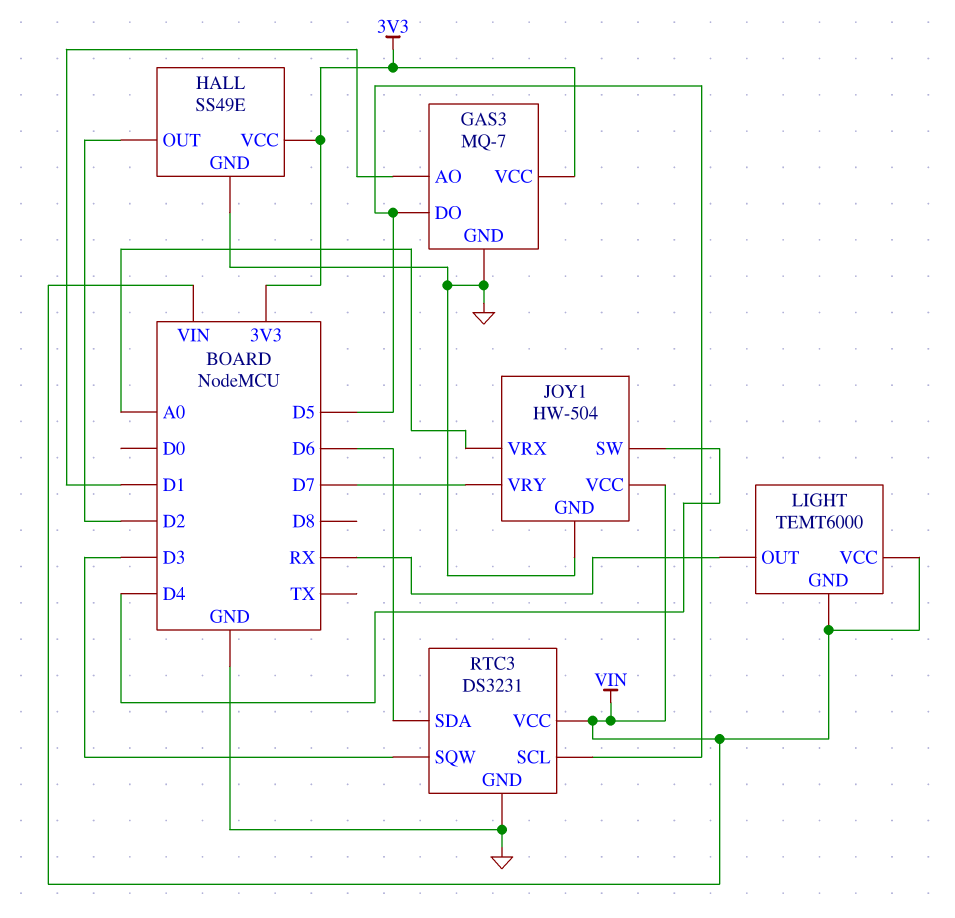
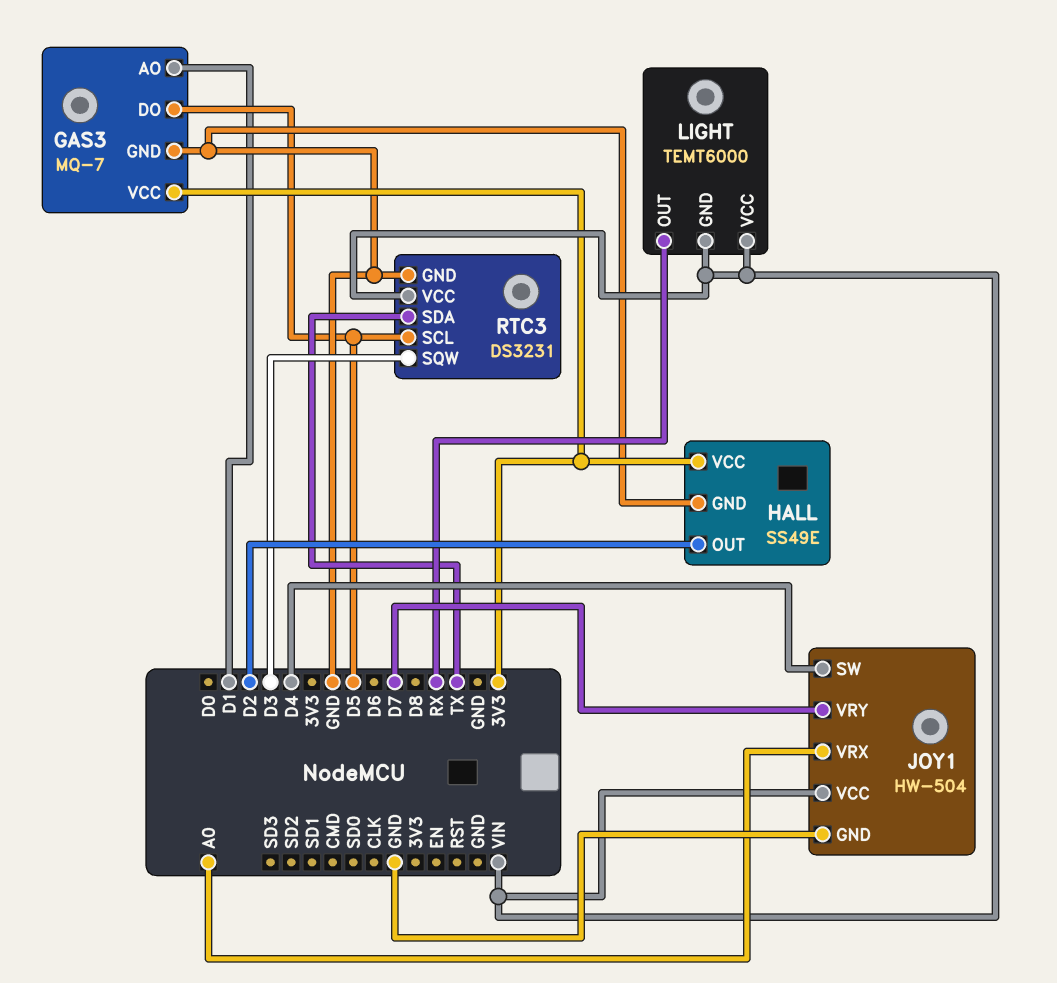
RTC3 pin SDA: D6 -> TX

